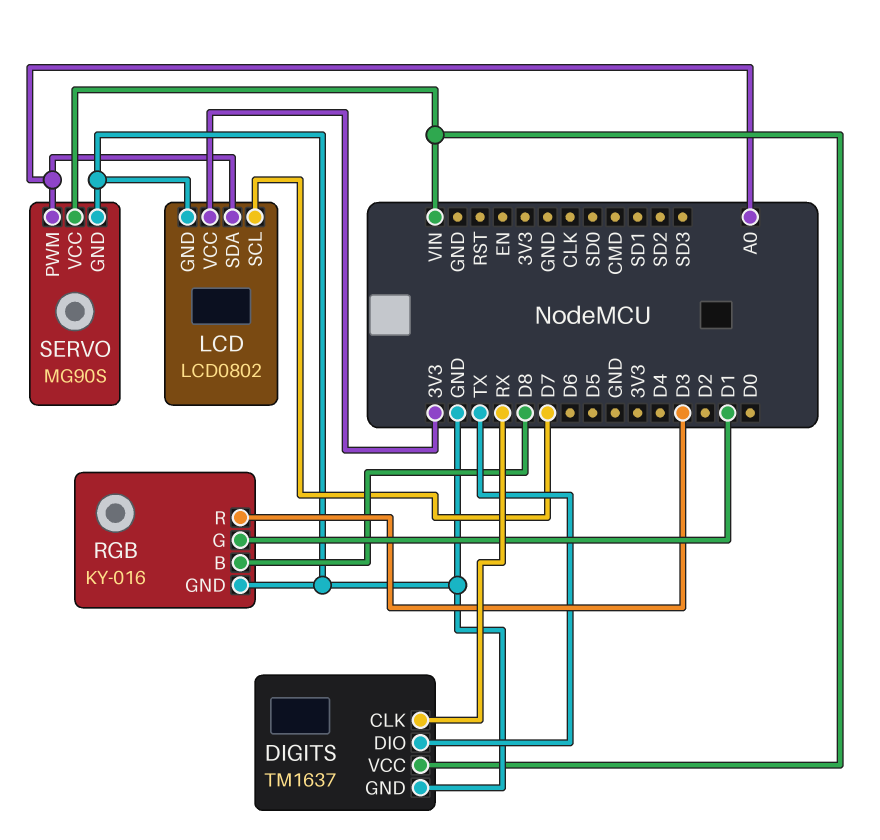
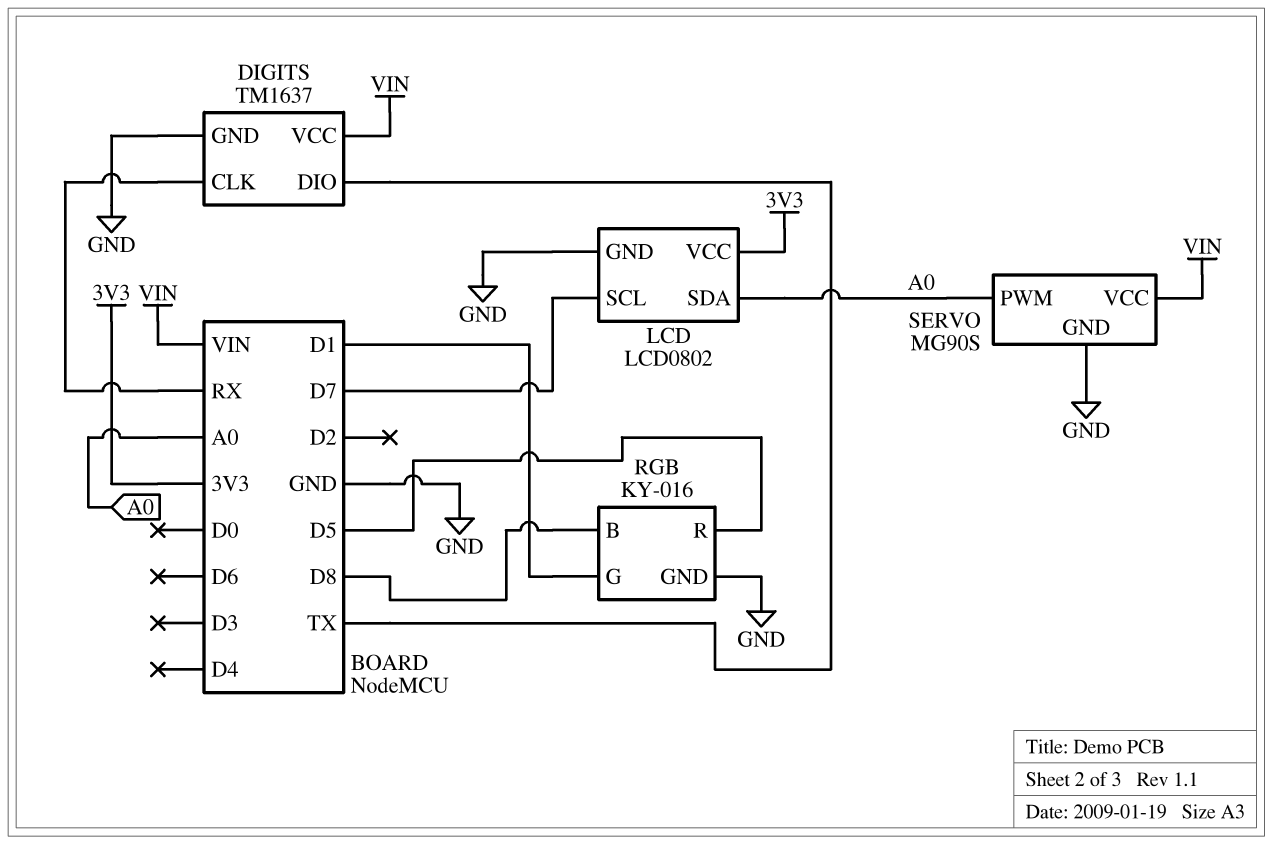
RGB pin R: D3 -> D5

